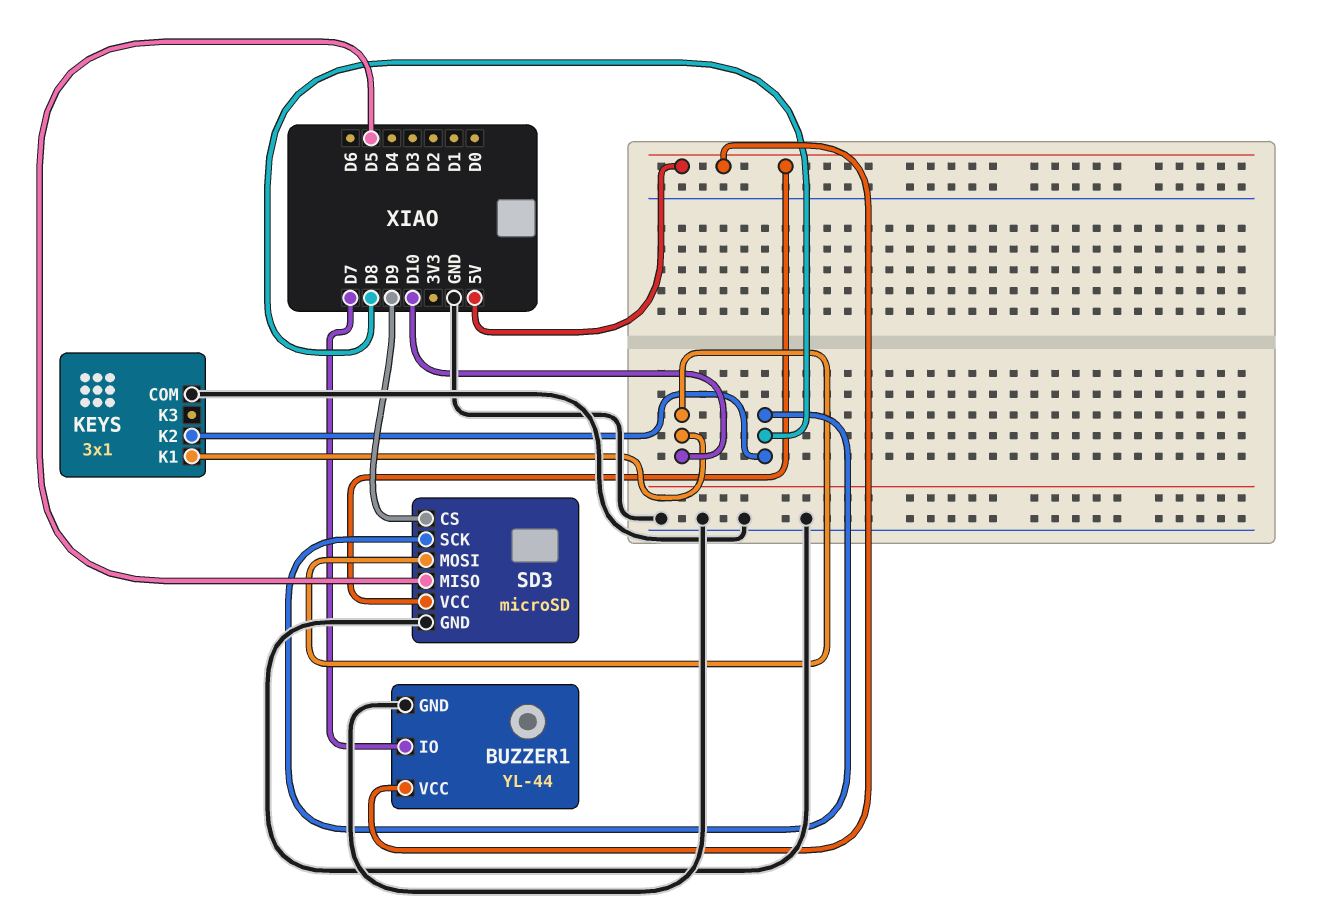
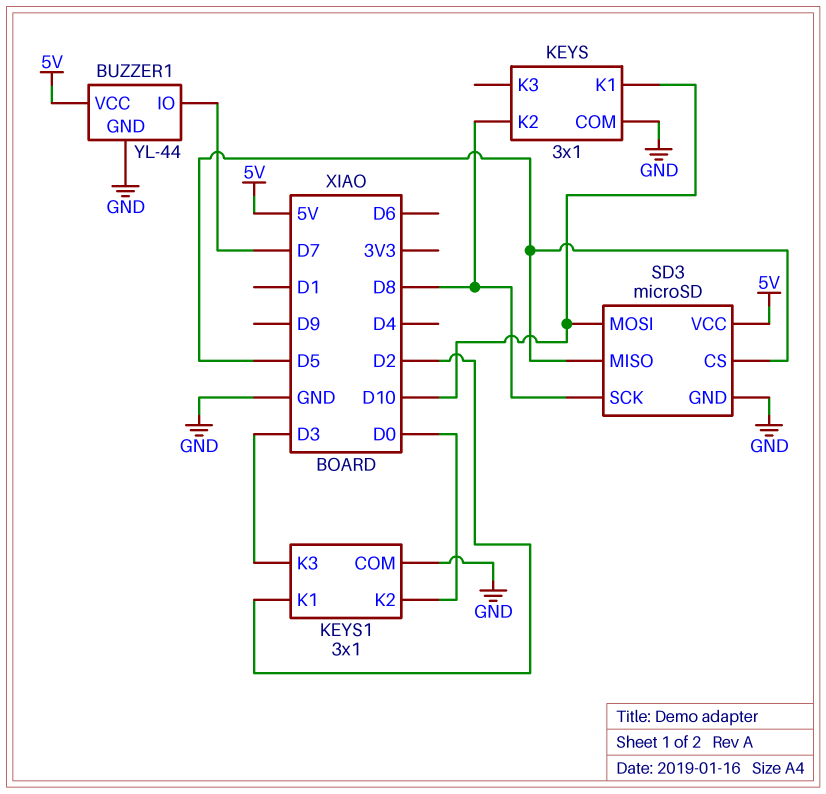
KEYS1: none -> 3x1
KEYS1 pin COM: none -> GND
KEYS1 pin K1: none -> D2
KEYS1 pin K2: none -> D0
KEYS1 pin K3: none -> D3
SD3 pin CS: D9 -> D5

